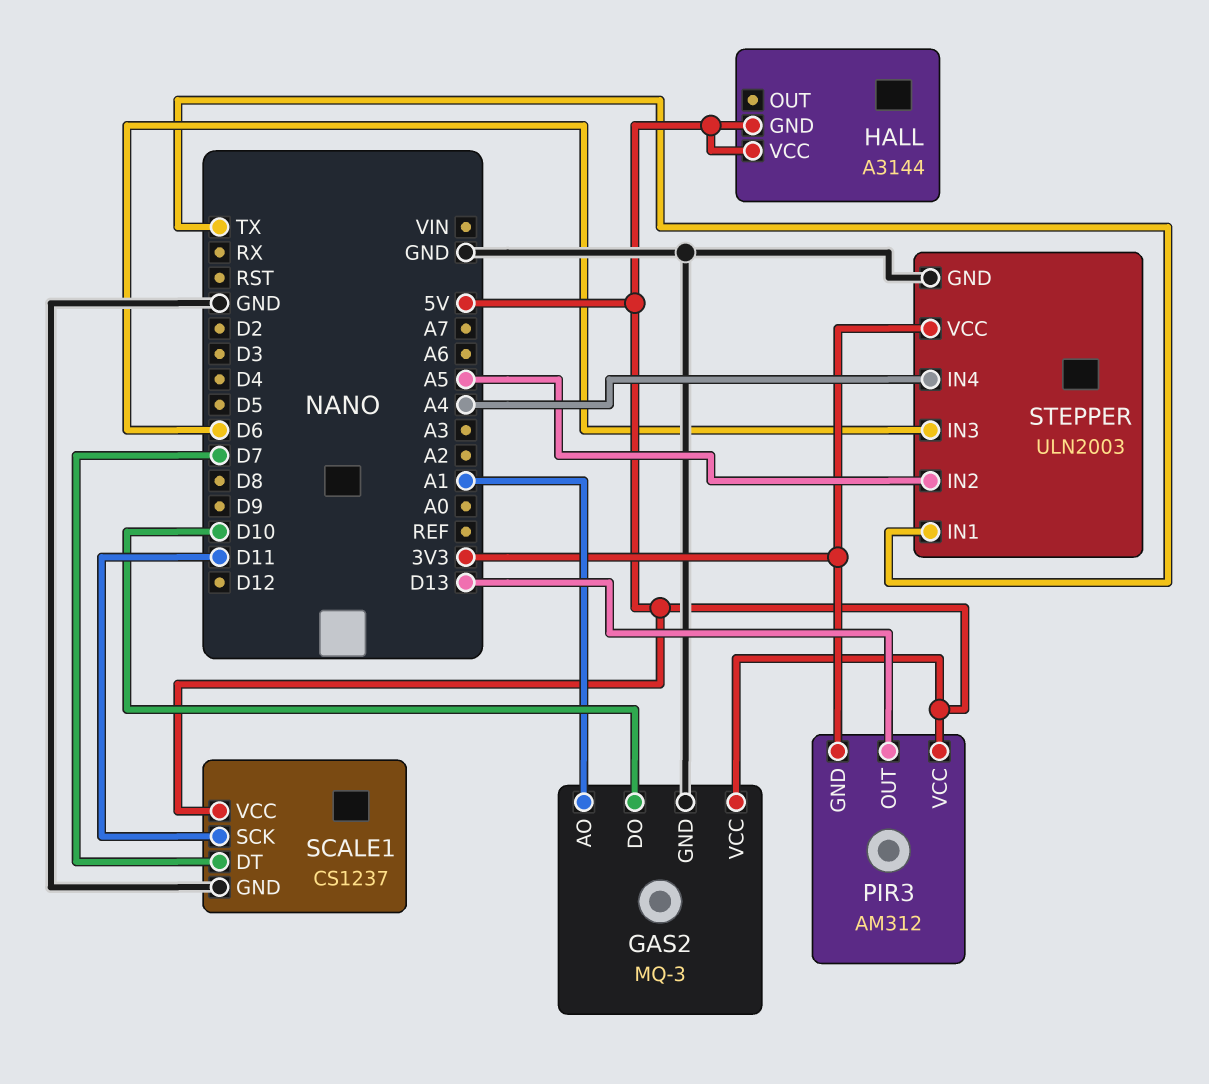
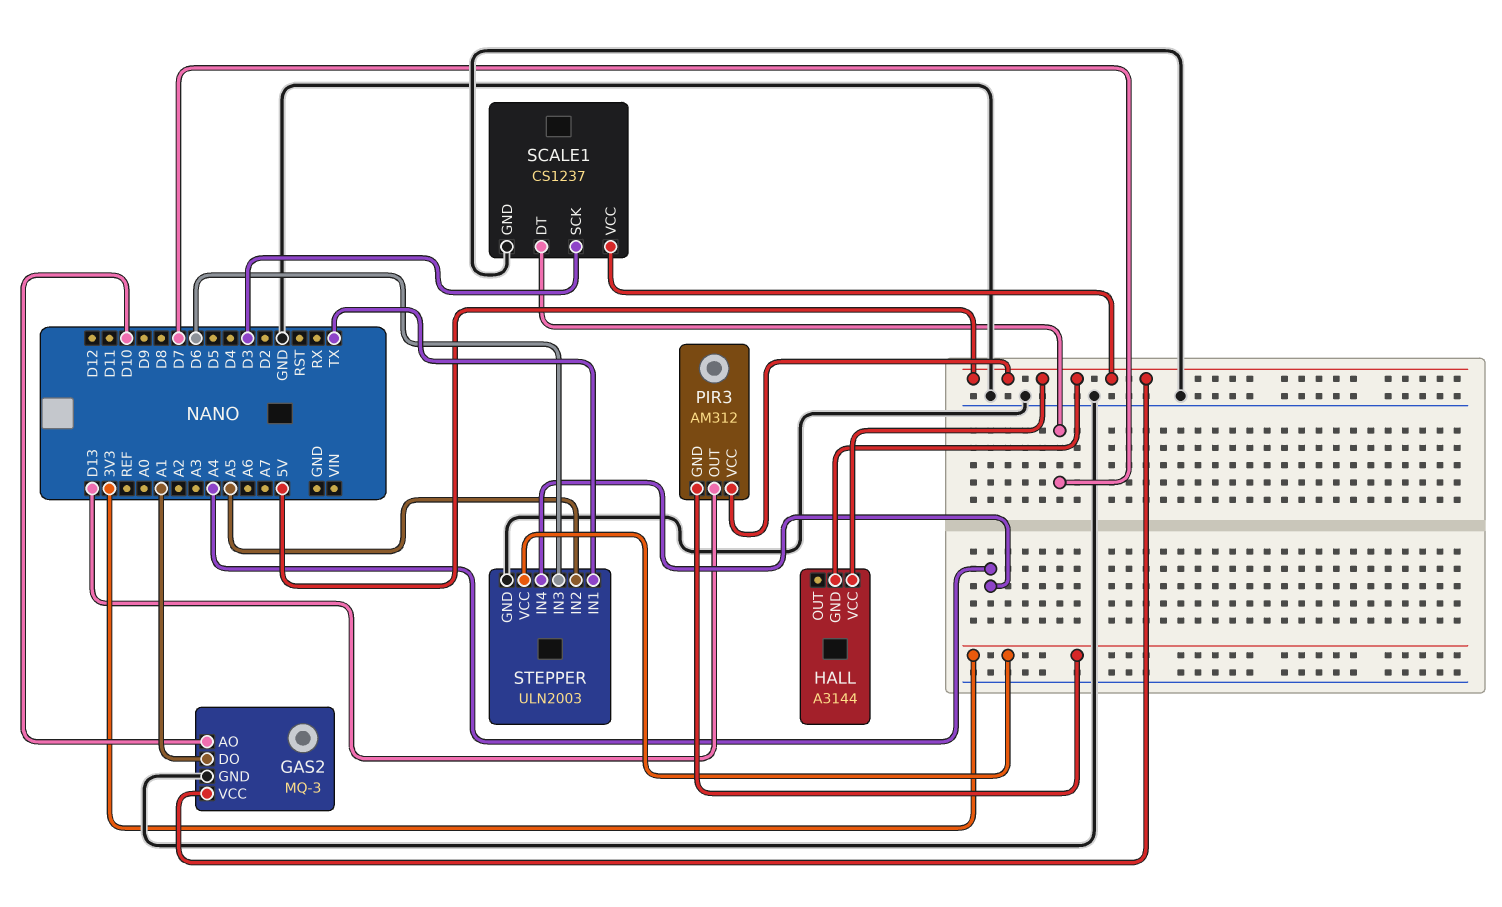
GAS2 pin AO: A1 -> D10
GAS2 pin DO: D10 -> A1
SCALE1 pin SCK: D11 -> D3

